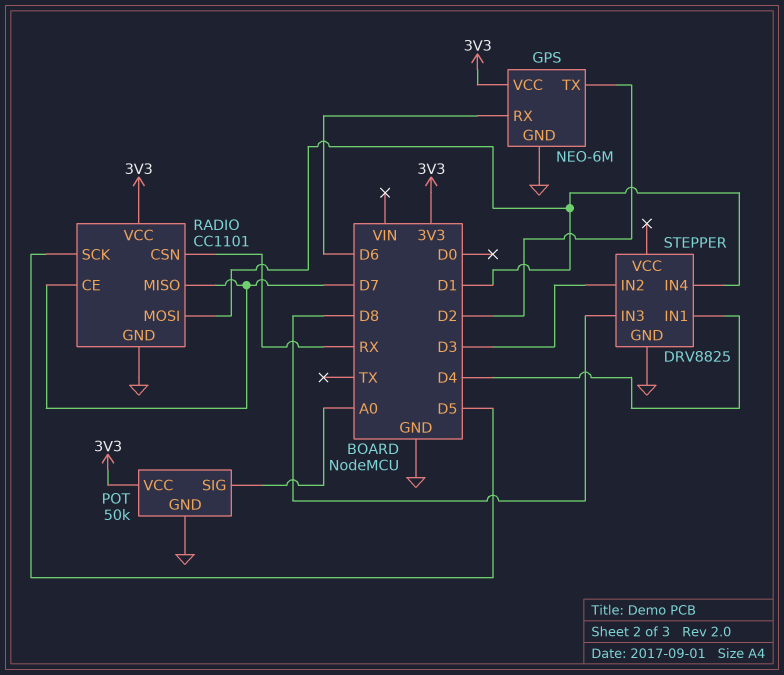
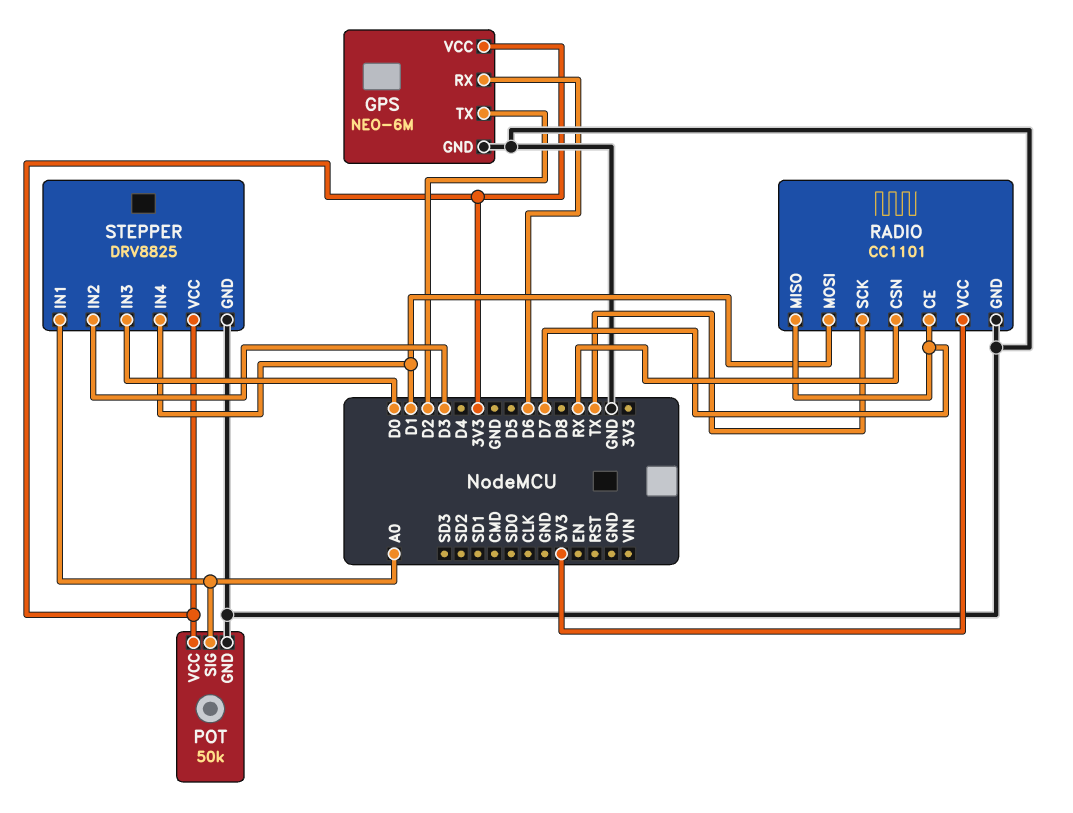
RADIO pin SCK: D5 -> TX
STEPPER pin IN1: D4 -> A0
STEPPER pin IN3: D8 -> D0
STEPPER pin VCC: none -> 3V3

